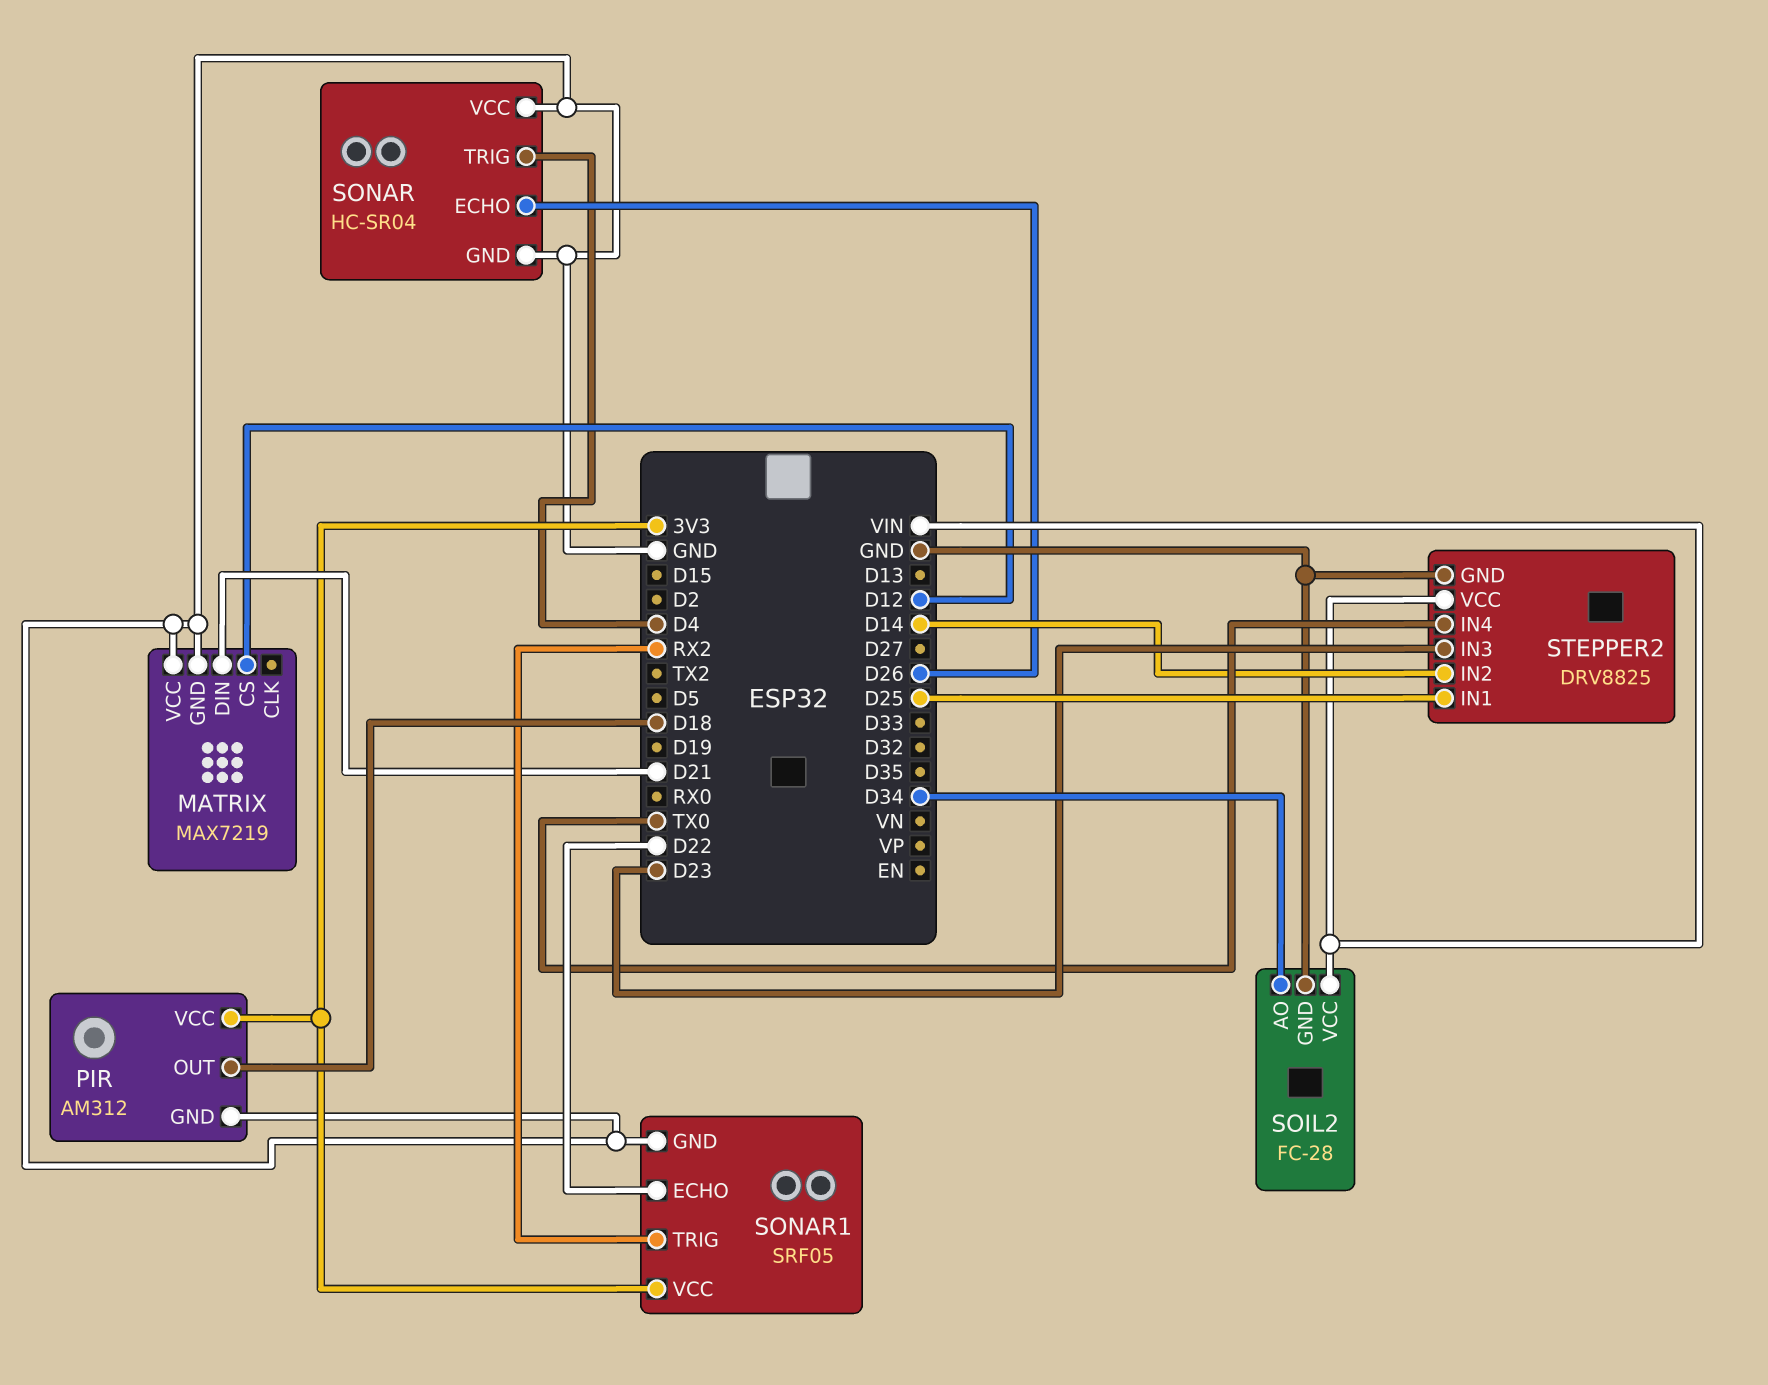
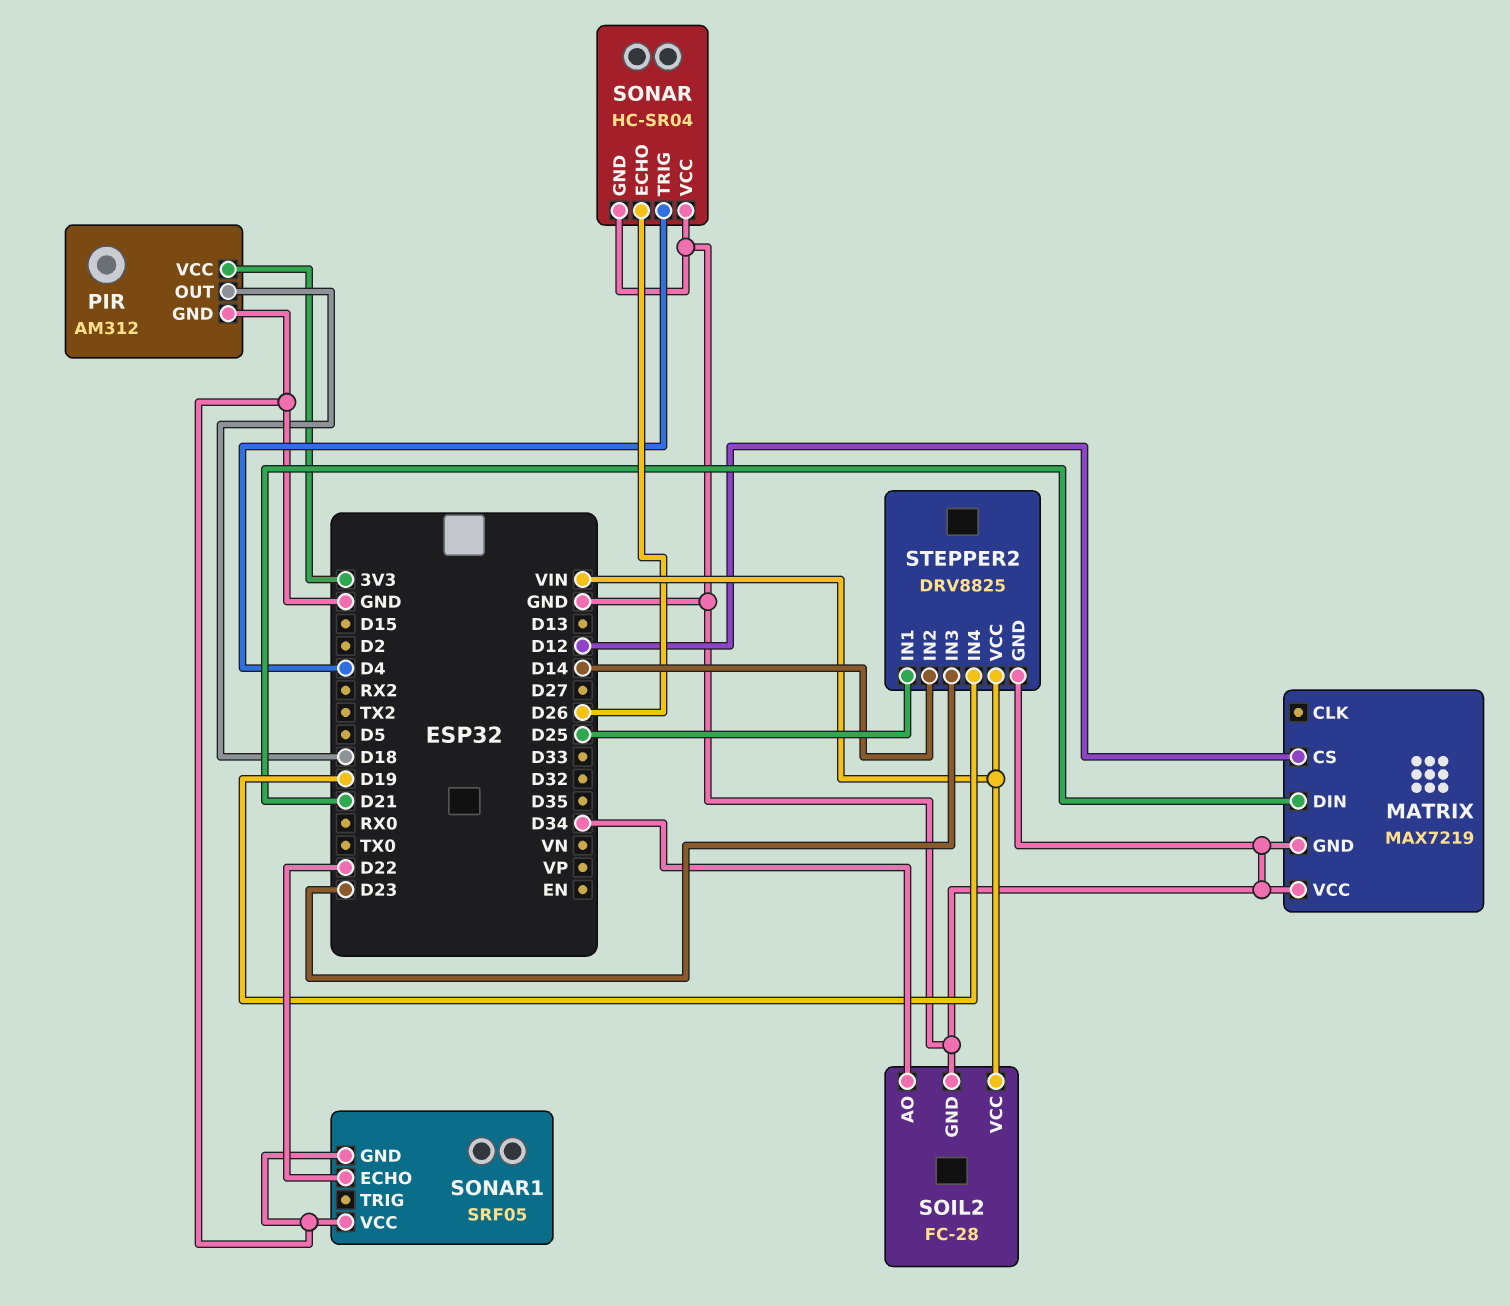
SONAR1 pin TRIG: RX2 -> none
SONAR1 pin VCC: 3V3 -> GND
STEPPER2 pin IN4: TX0 -> D19

